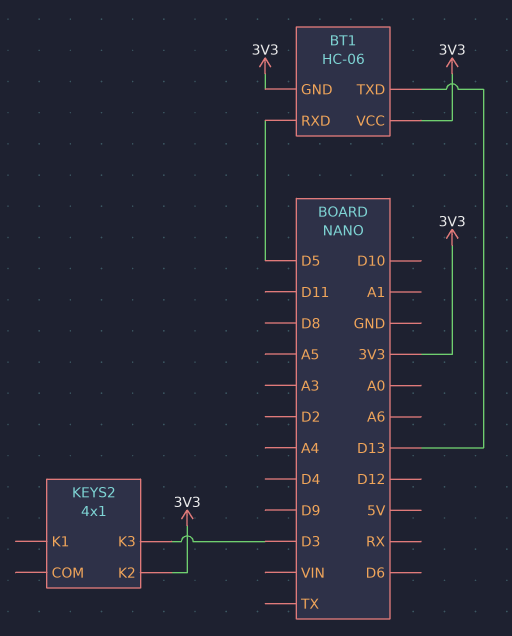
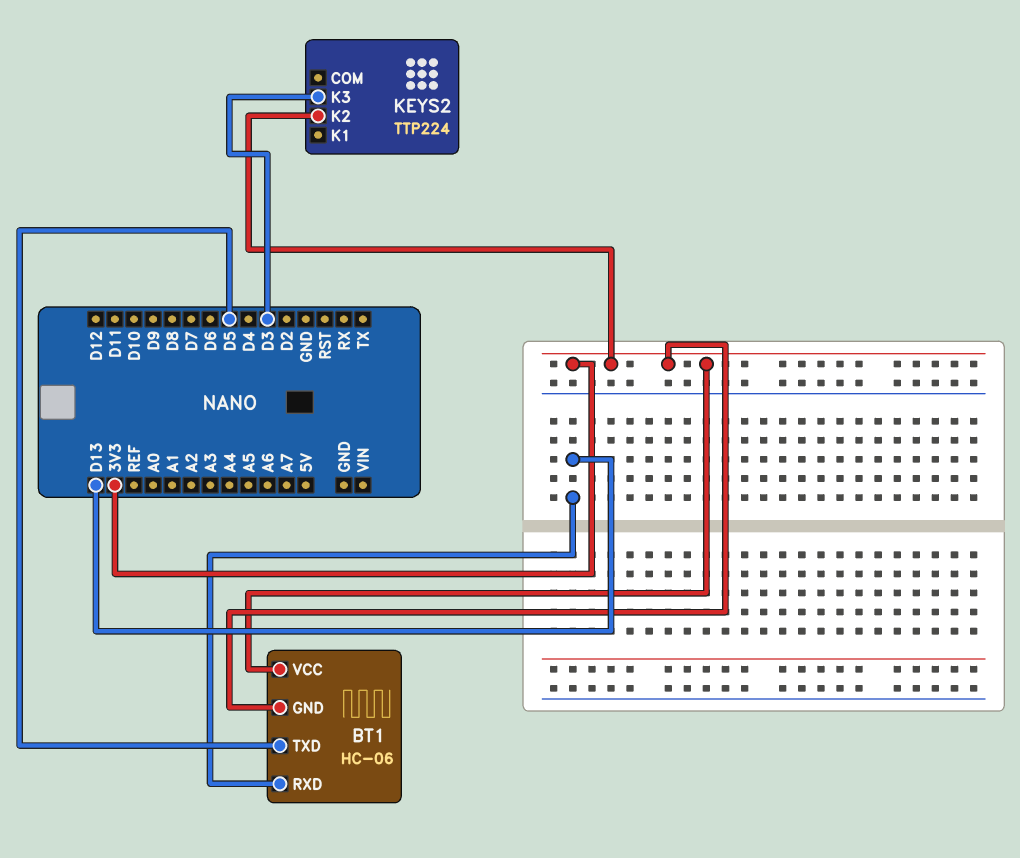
BT1 pin RXD: D5 -> D13
BT1 pin TXD: D13 -> D5
KEYS2: 4x1 -> TTP224

